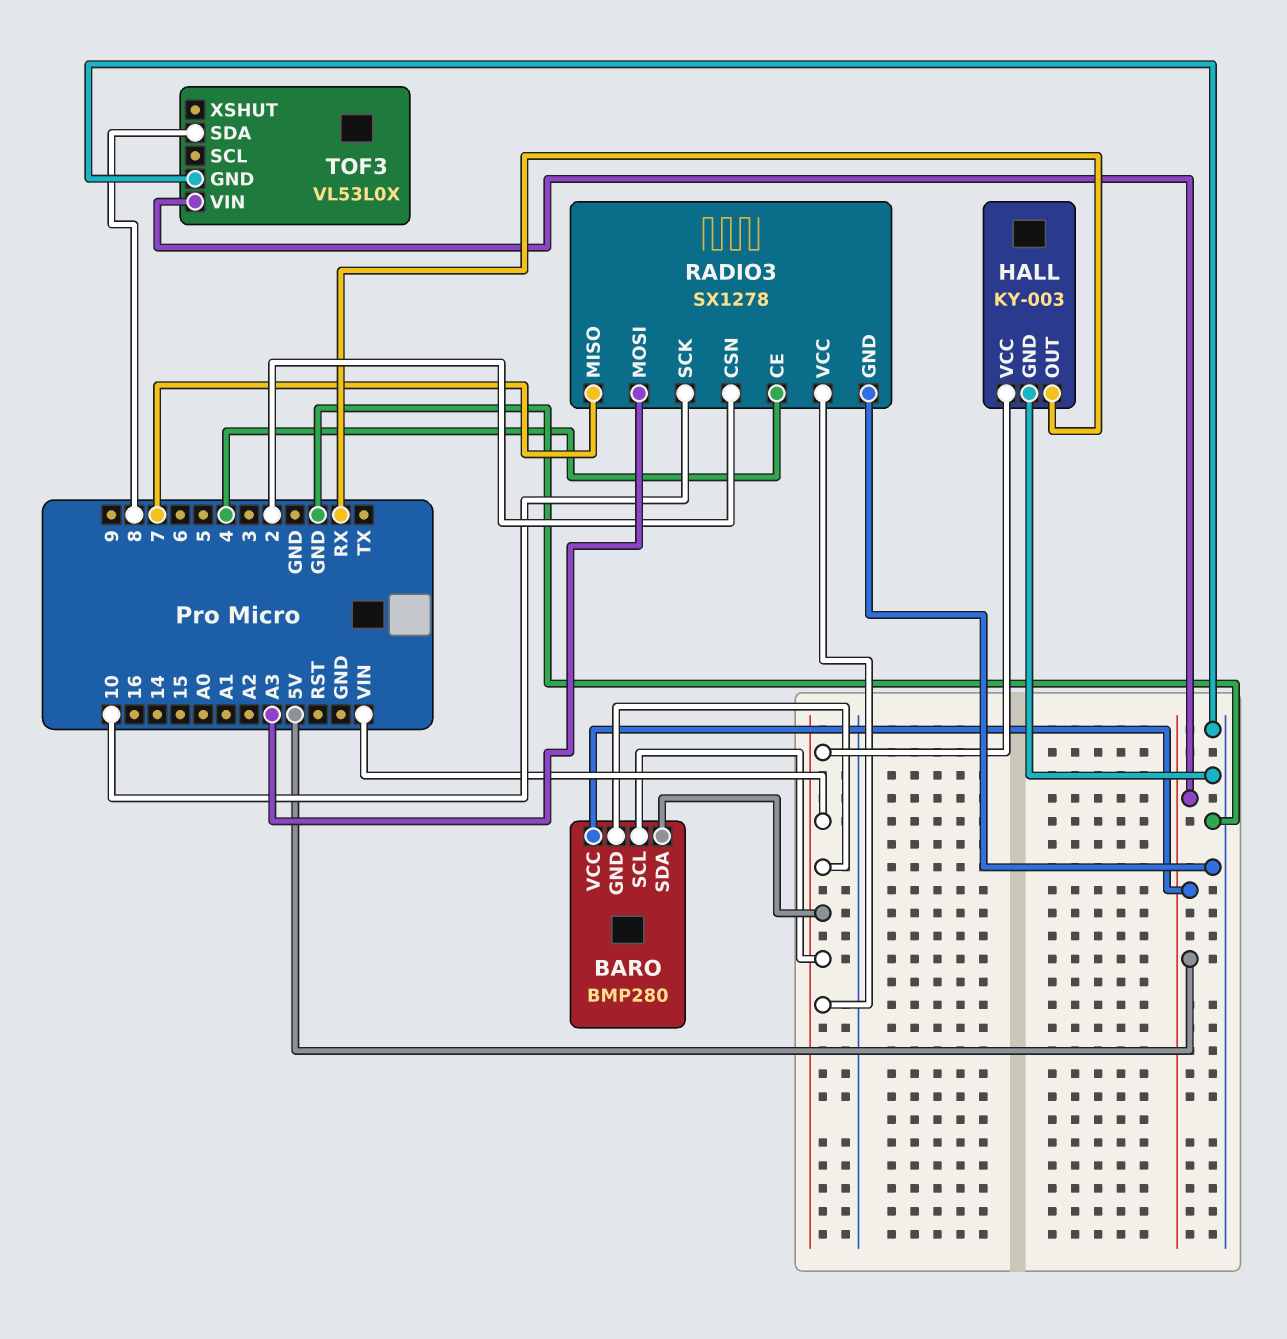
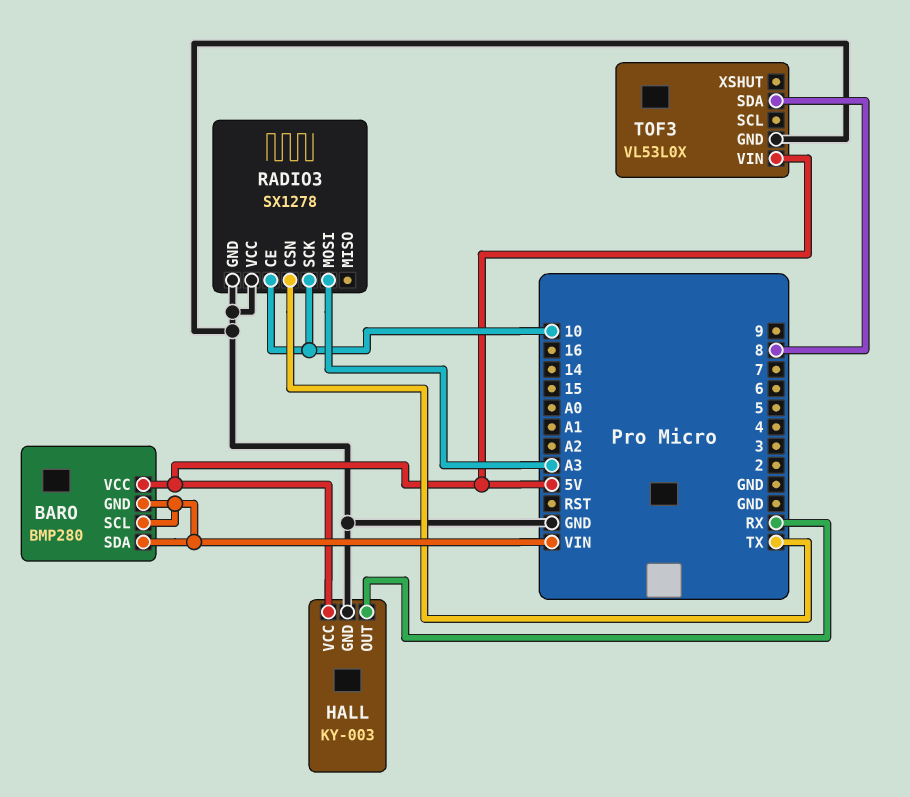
HALL pin VCC: VIN -> 5V
RADIO3 pin CE: 4 -> 10
RADIO3 pin CSN: 2 -> TX
RADIO3 pin MISO: 7 -> none
RADIO3 pin VCC: VIN -> GND

